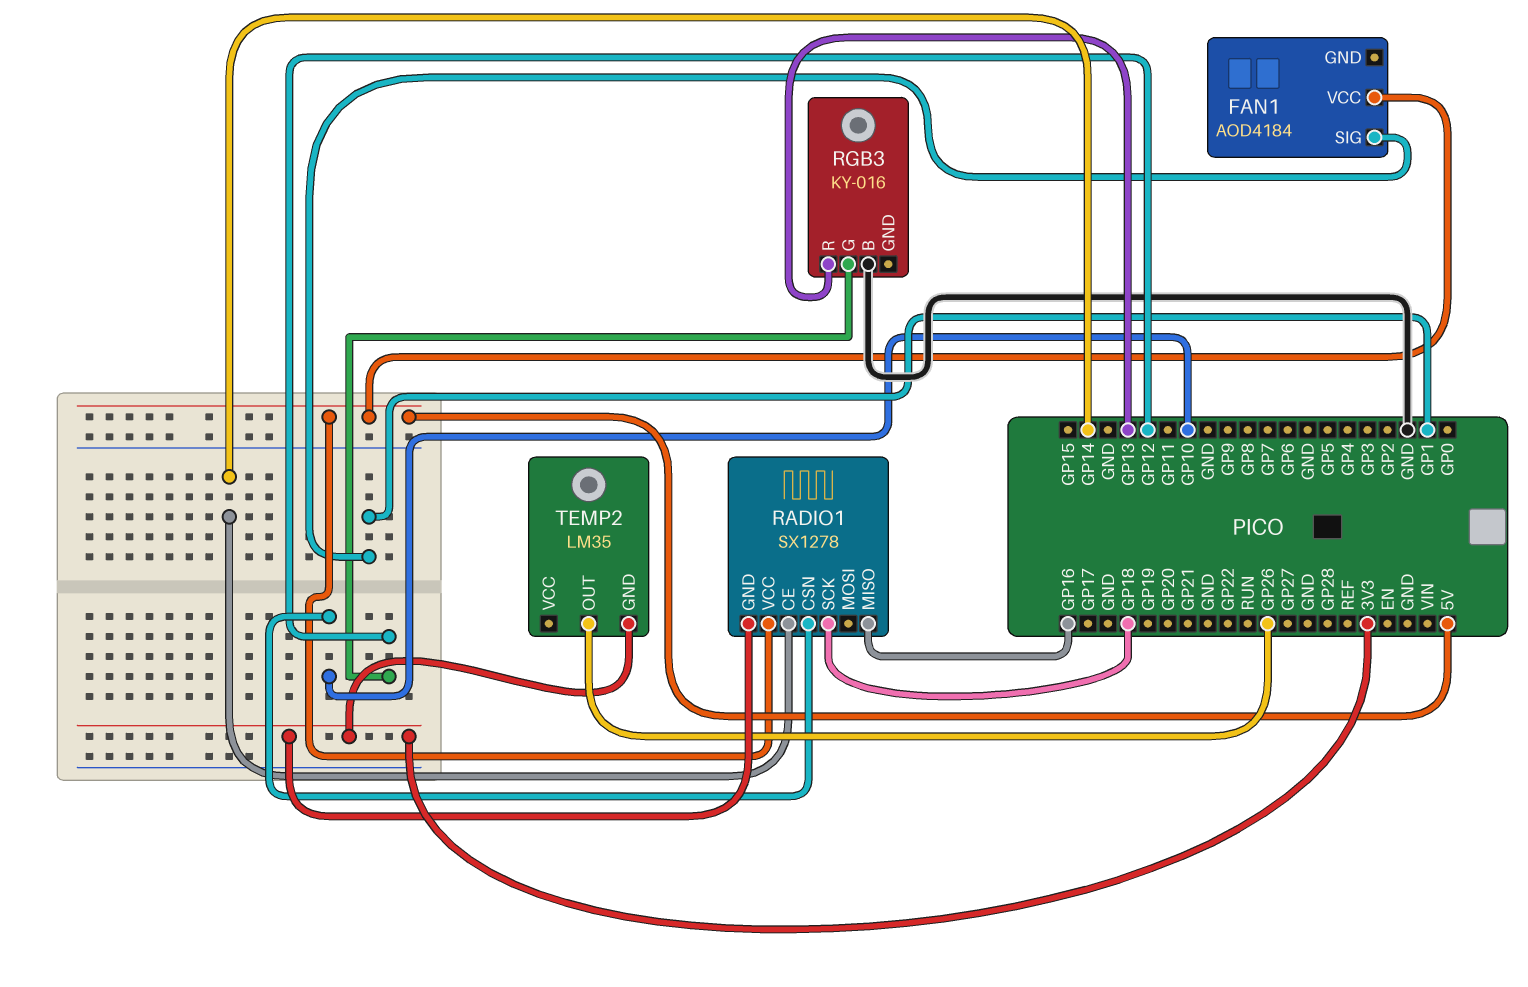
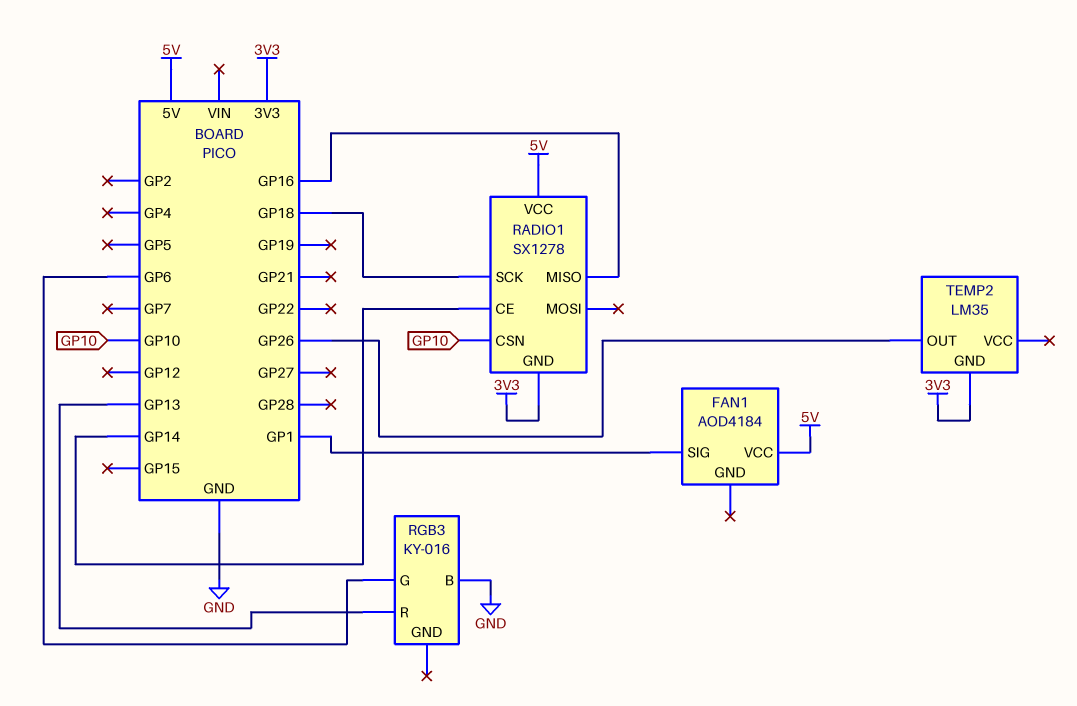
RGB3 pin G: GP12 -> GP6

